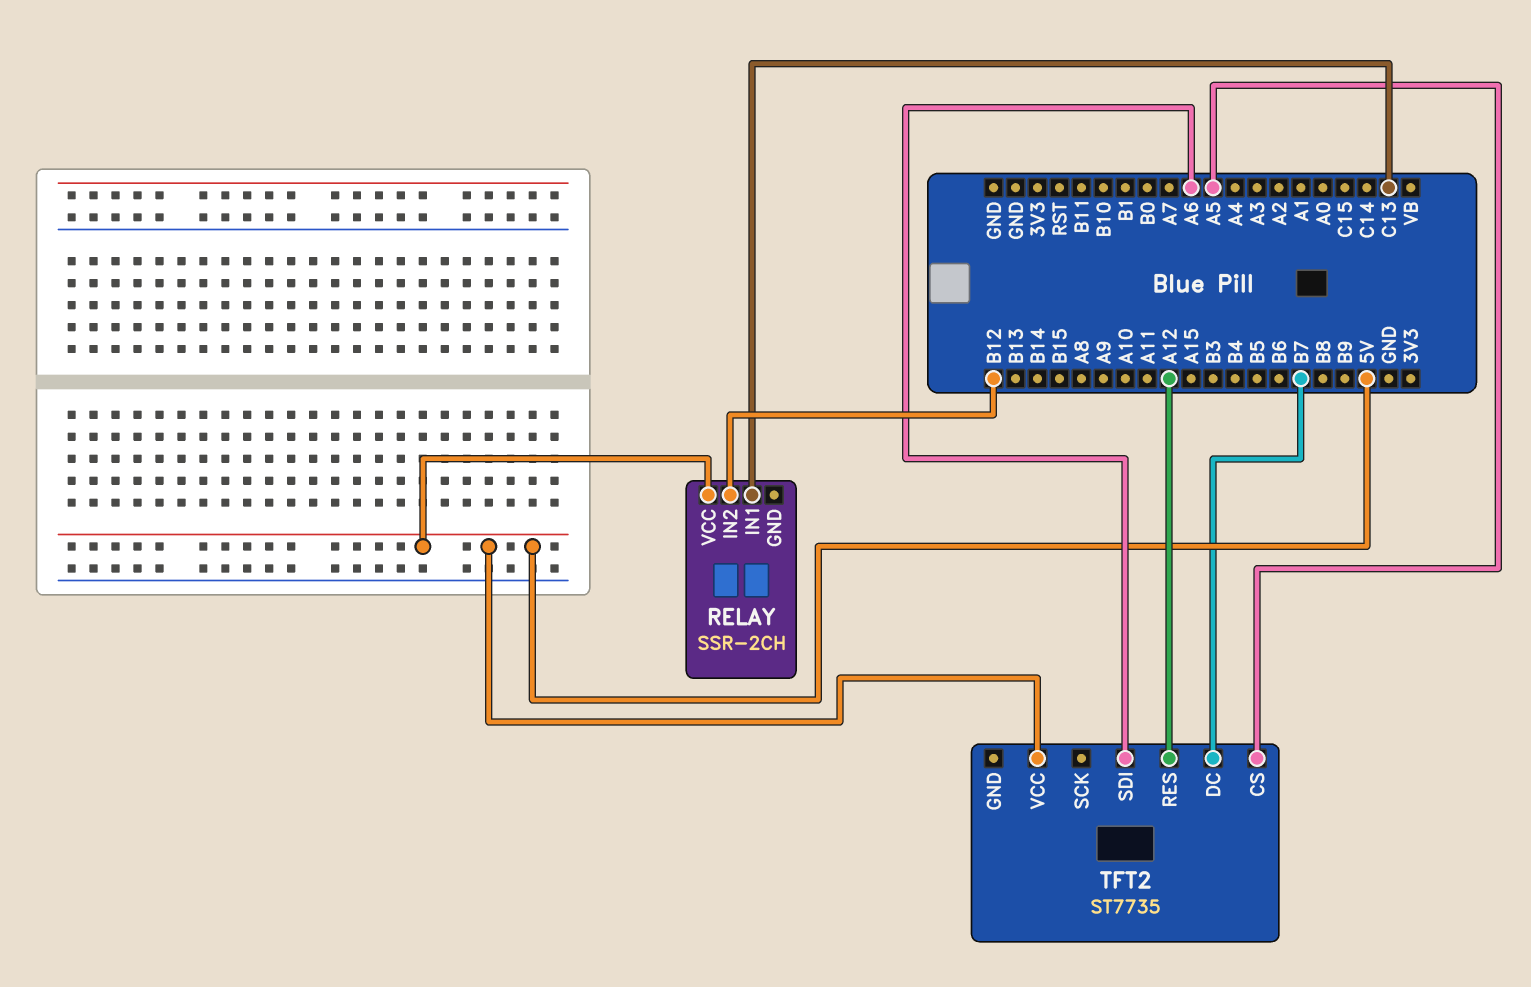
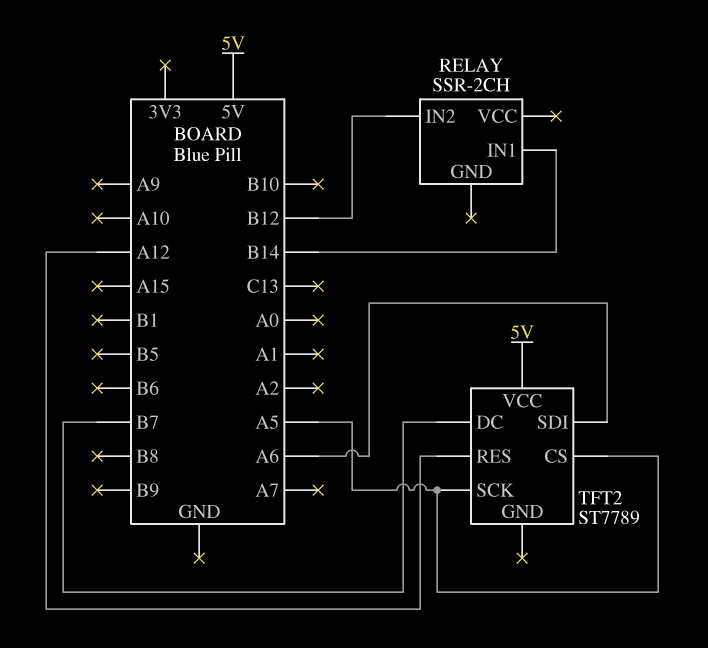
RELAY pin IN1: C13 -> B14
RELAY pin VCC: 5V -> none
TFT2: ST7735 -> ST7789
TFT2 pin SCK: none -> A5

